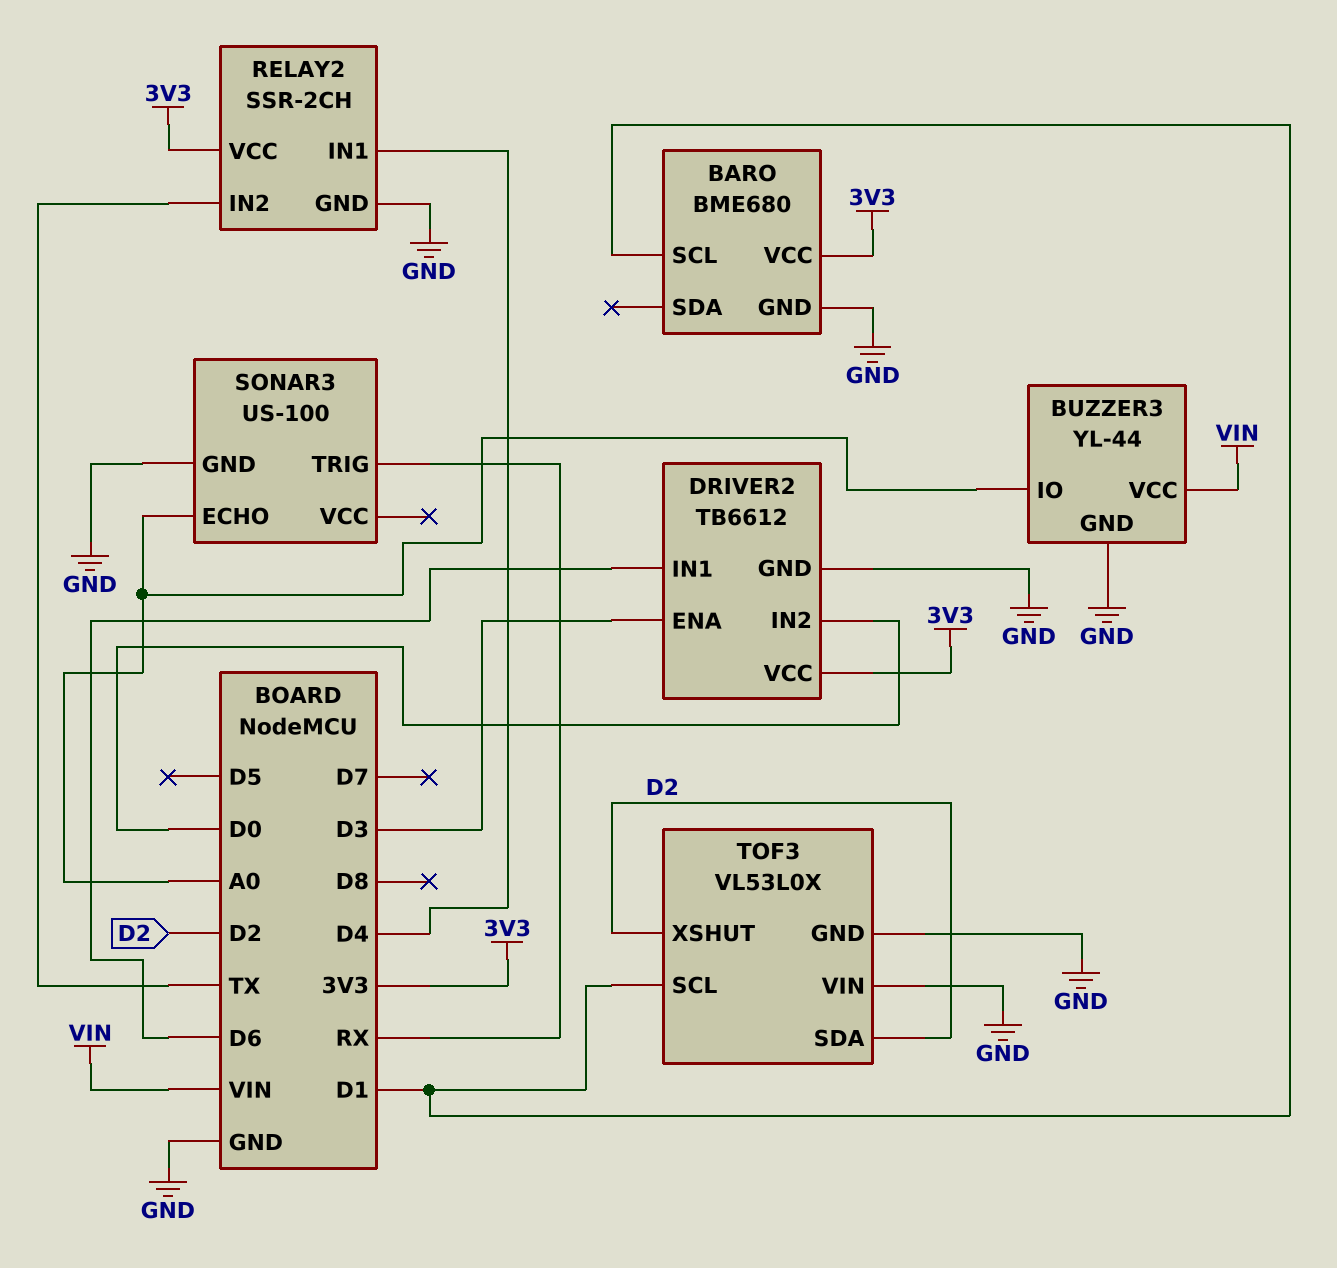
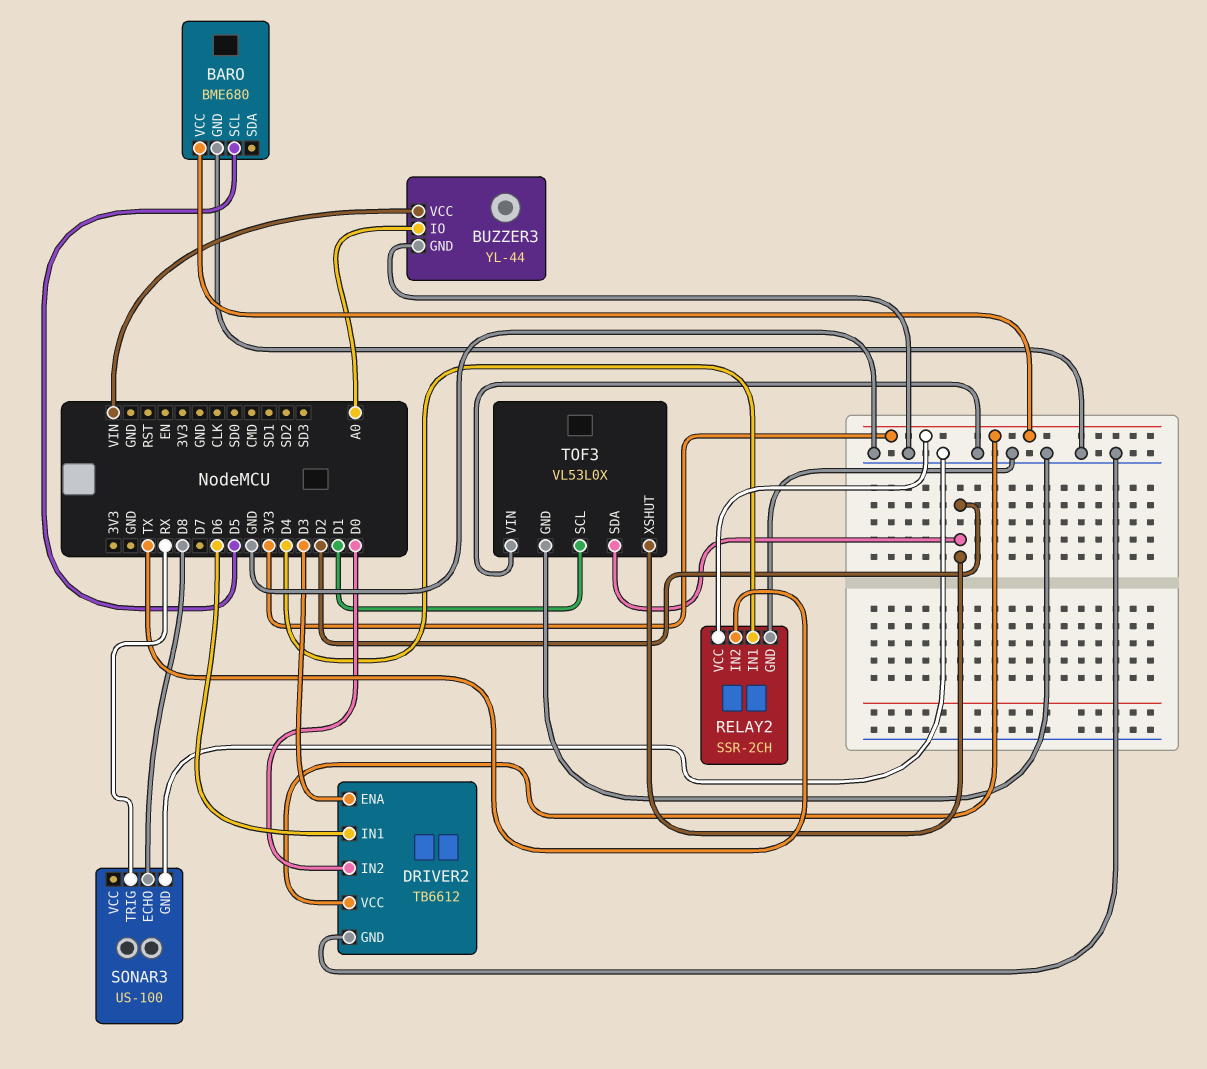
BARO pin SCL: D1 -> D5
SONAR3 pin ECHO: A0 -> D8

